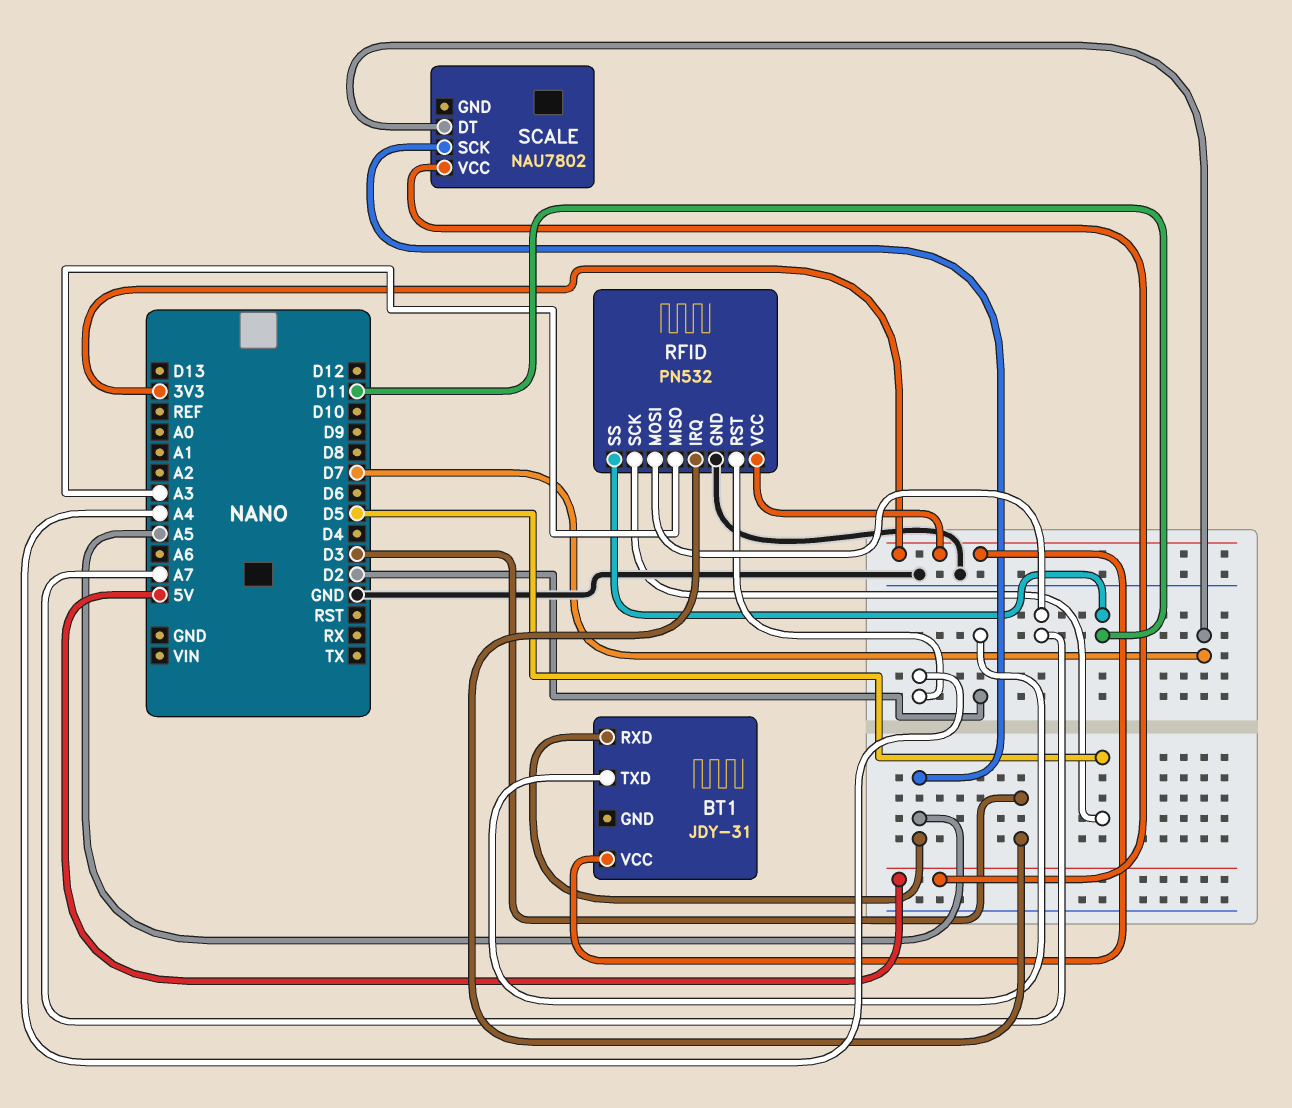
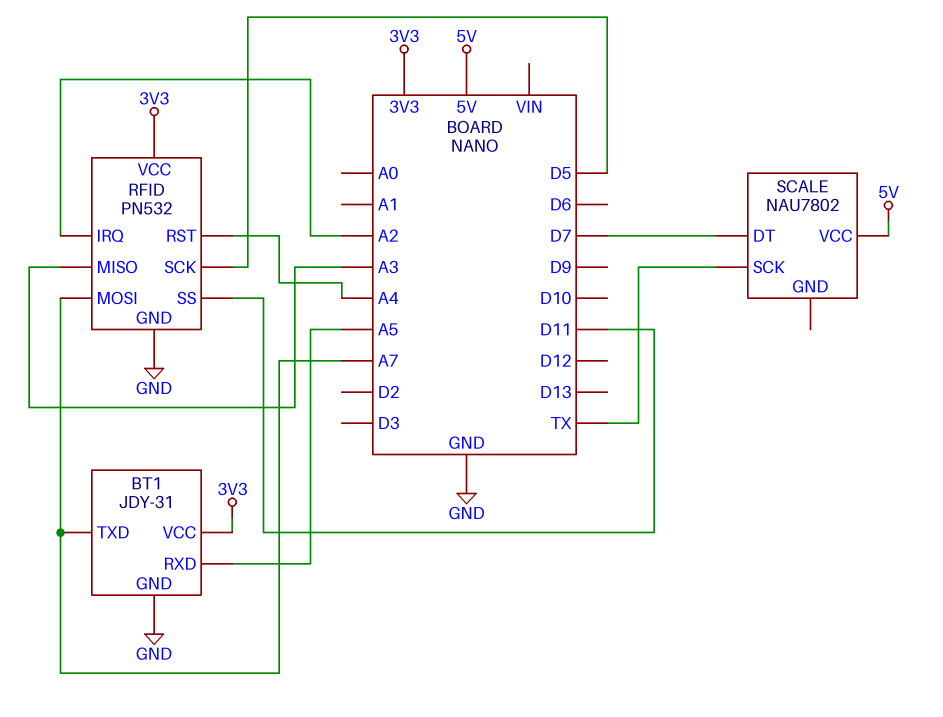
BT1 pin GND: none -> GND
BT1 pin TXD: D2 -> A7
RFID pin IRQ: D3 -> A2
SCALE pin SCK: A5 -> TX

